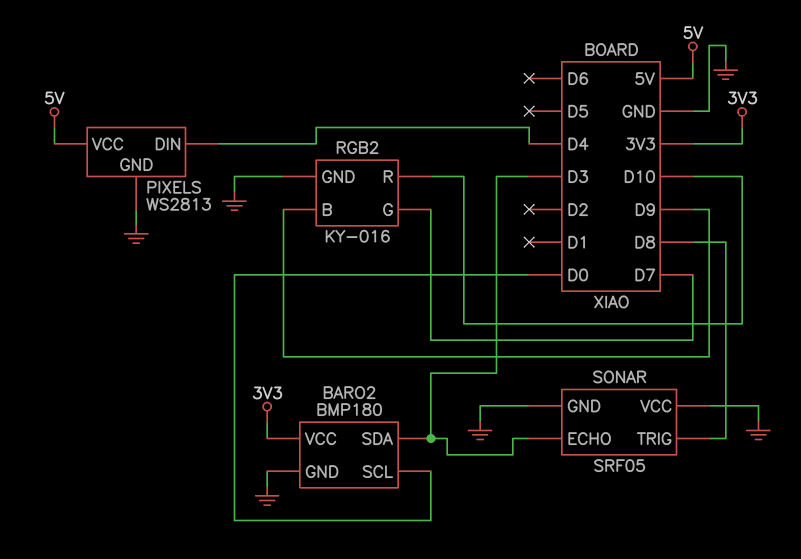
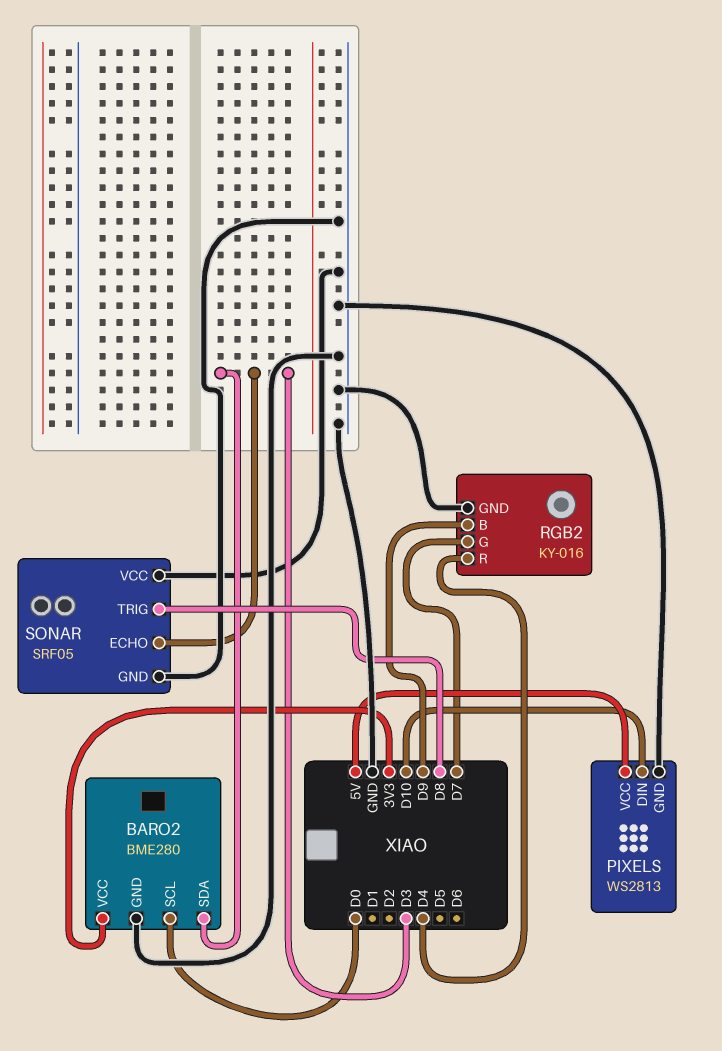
BARO2: BMP180 -> BME280
PIXELS pin DIN: D4 -> D10
RGB2 pin R: D10 -> D4

